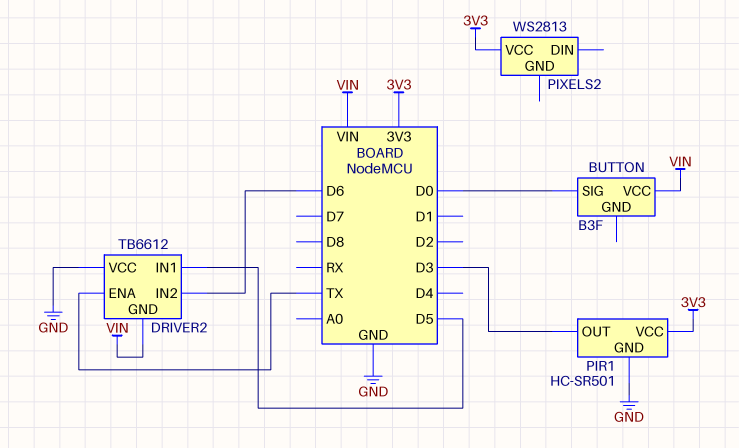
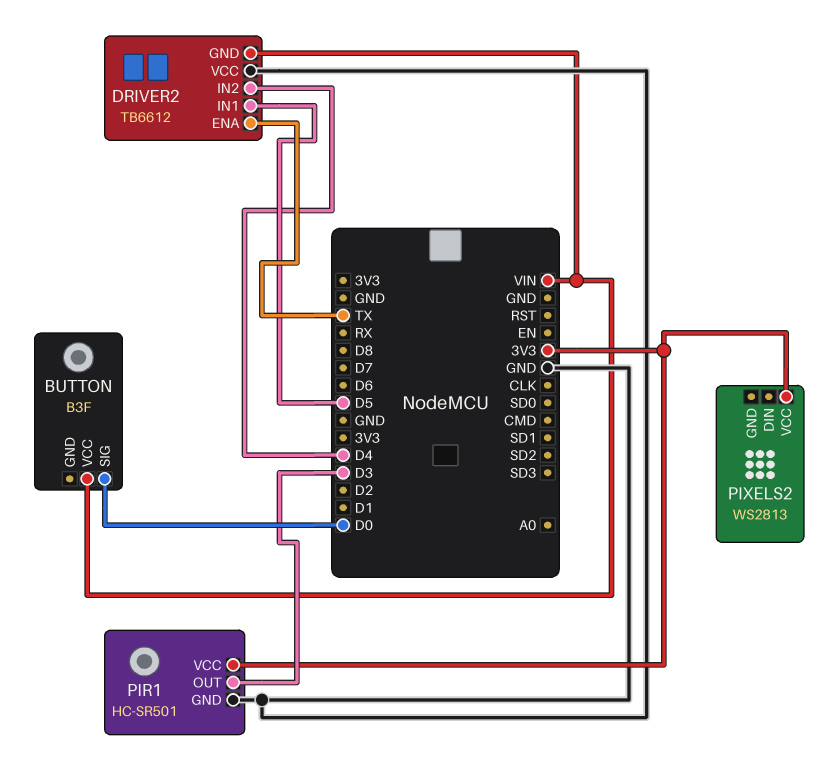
DRIVER2 pin IN2: D6 -> D4

